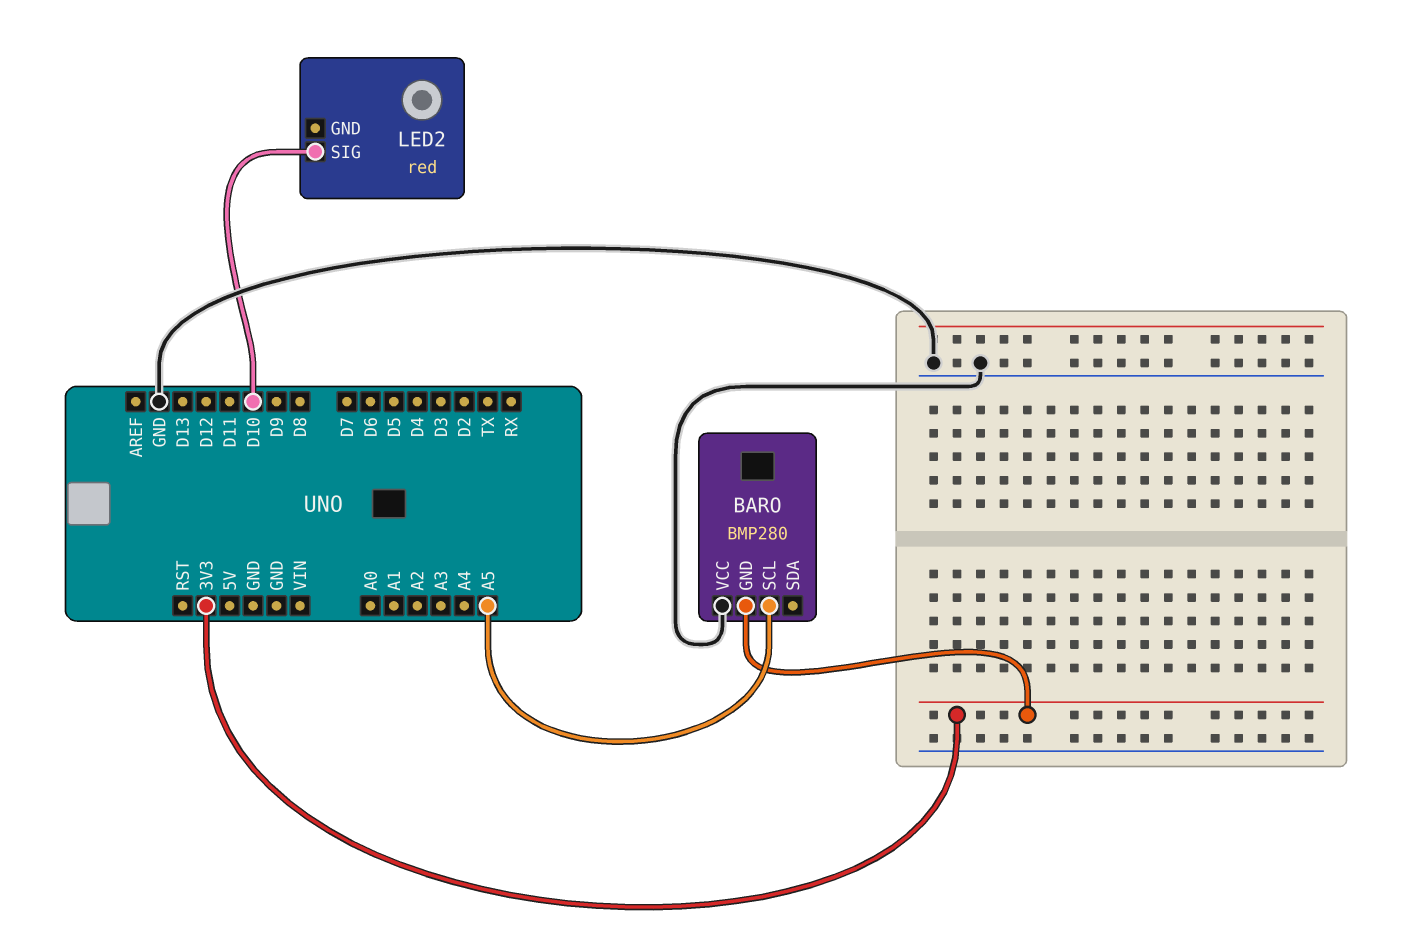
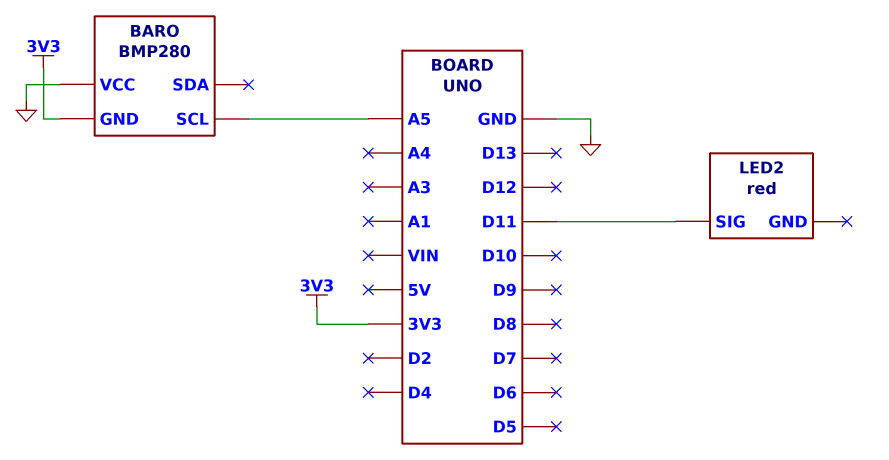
LED2 pin SIG: D10 -> D11

